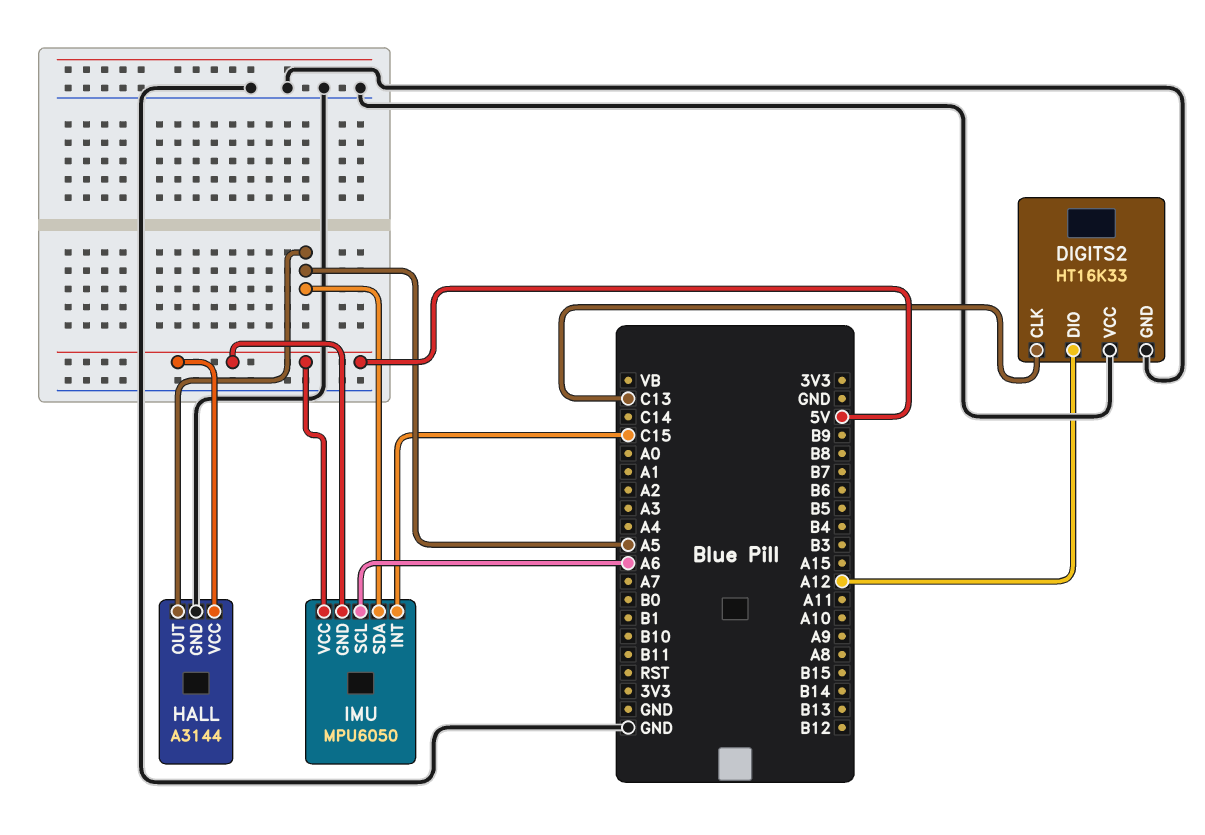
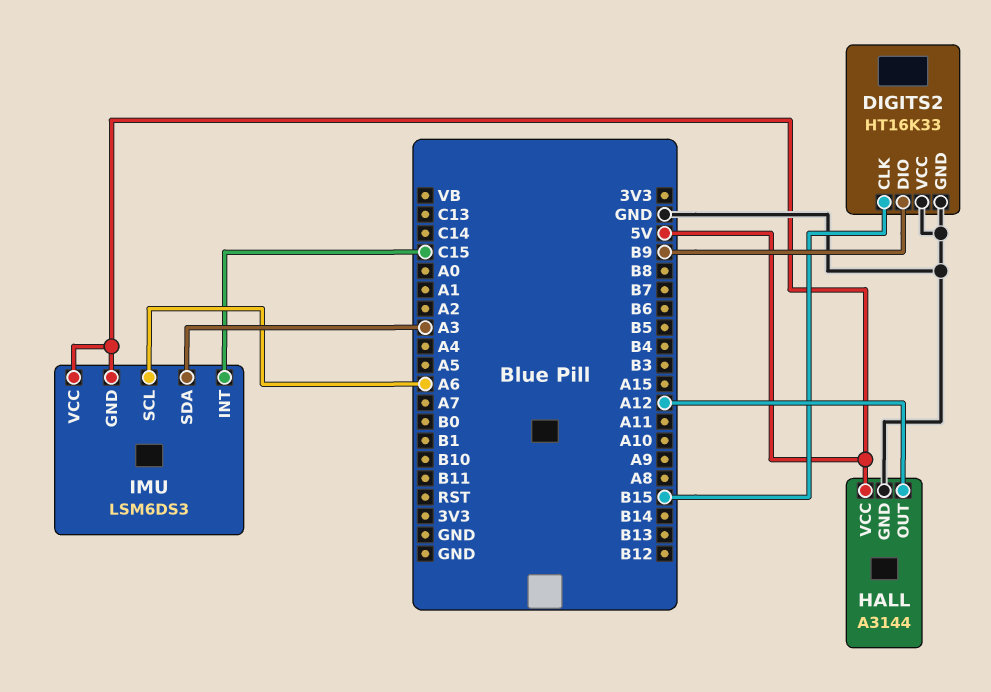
DIGITS2 pin CLK: C13 -> B15
DIGITS2 pin DIO: A12 -> B9
HALL pin OUT: A5 -> A12
IMU: MPU6050 -> LSM6DS3
IMU pin SDA: A5 -> A3

